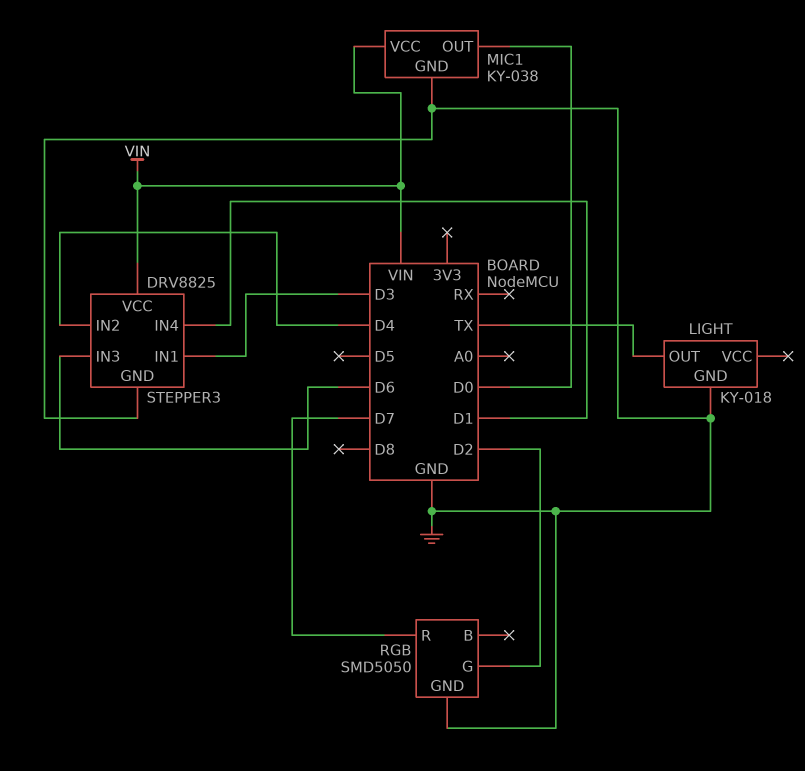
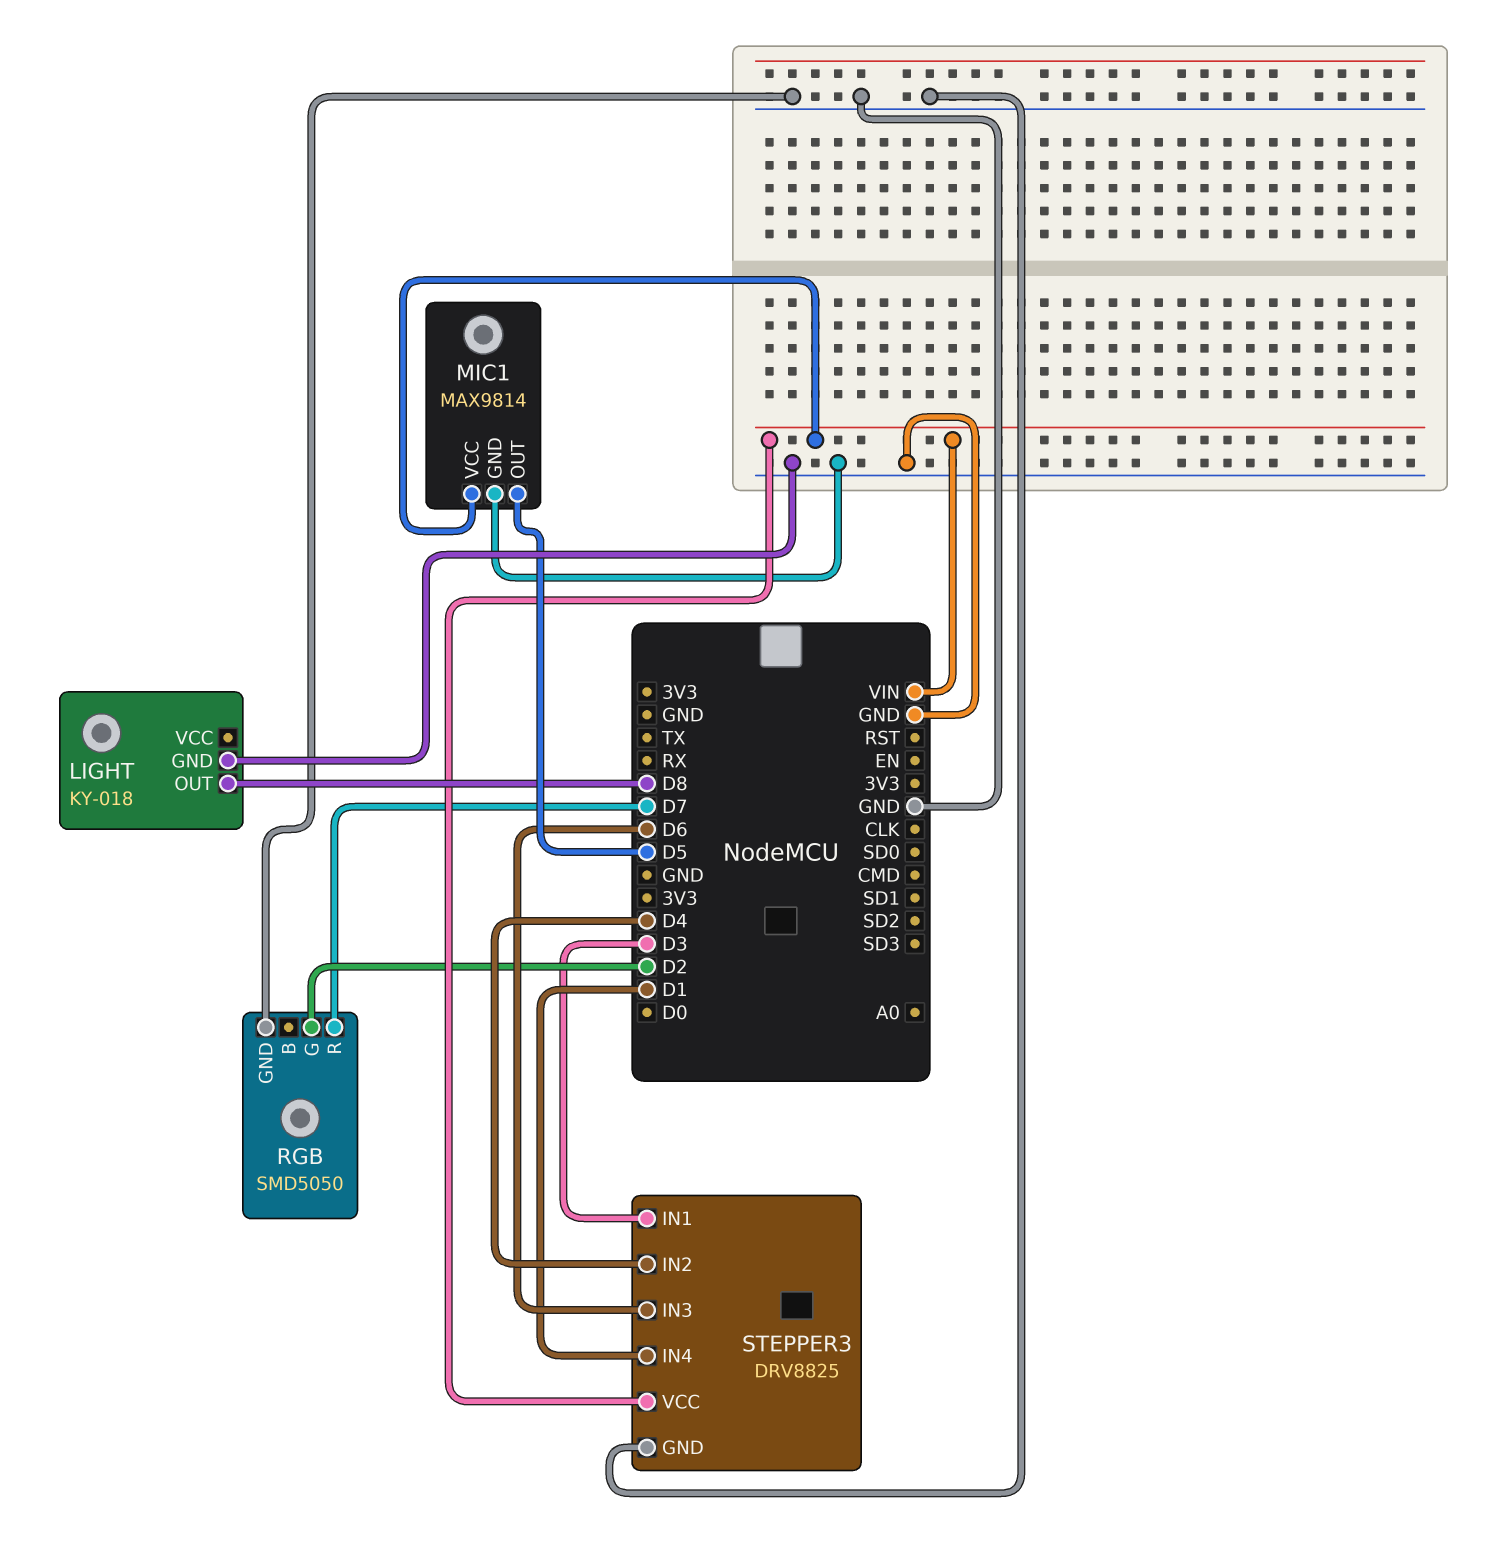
LIGHT pin OUT: TX -> D8
MIC1: KY-038 -> MAX9814
MIC1 pin OUT: D0 -> D5

